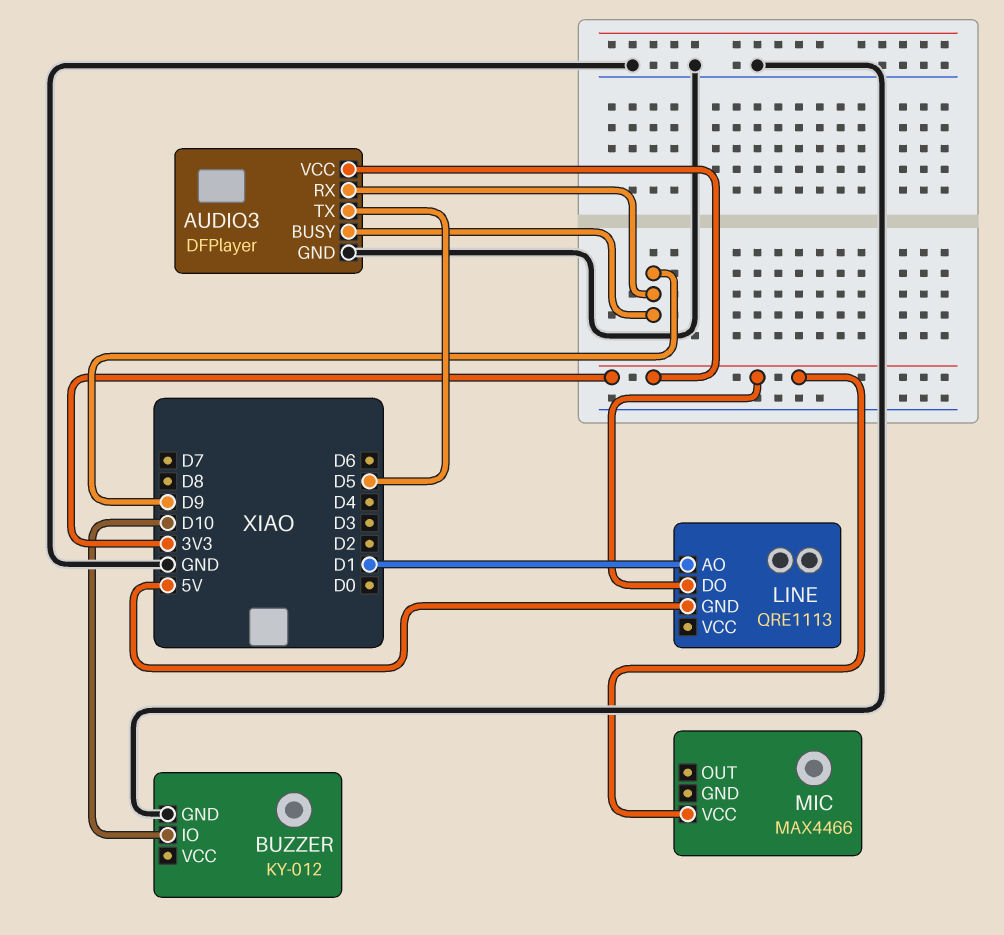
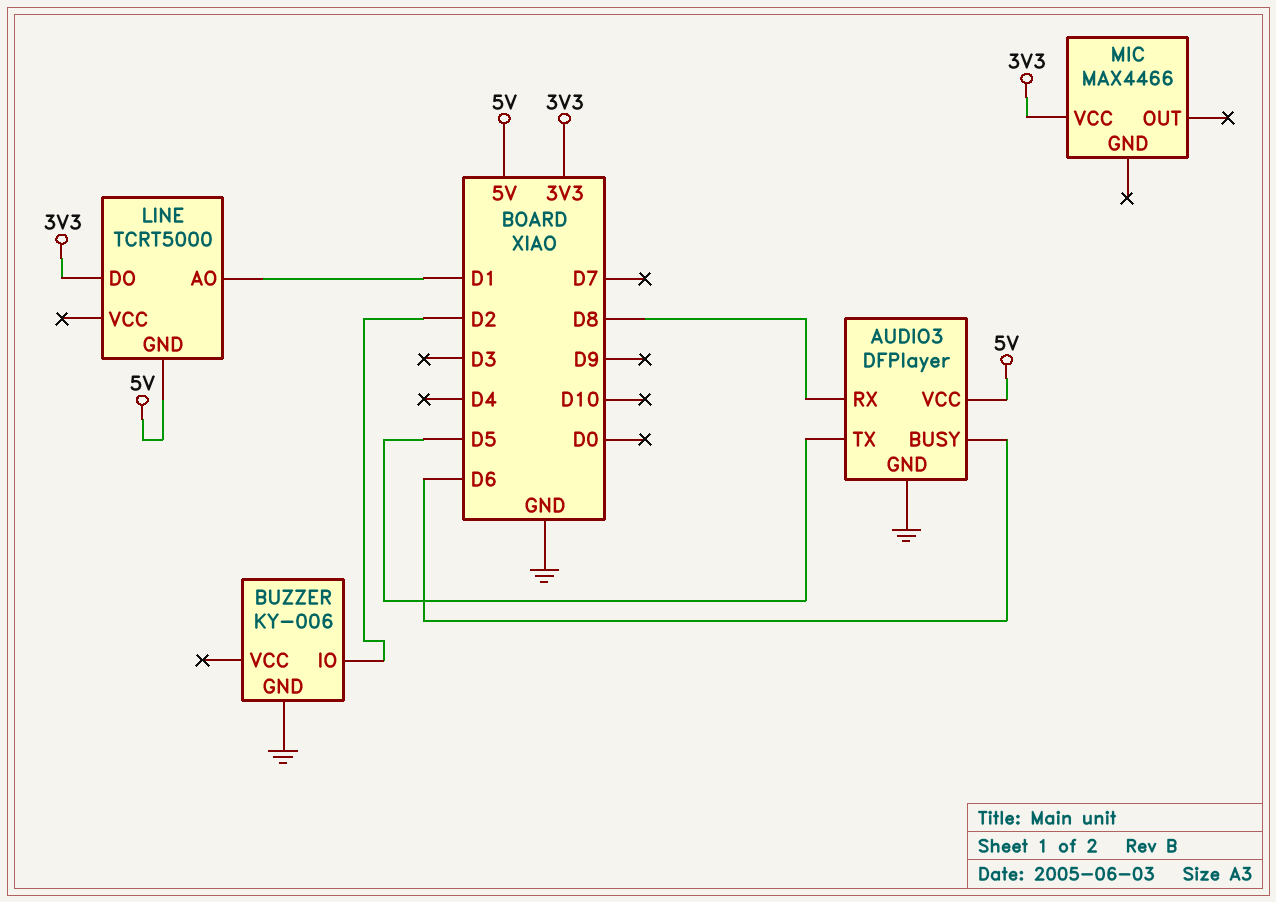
AUDIO3 pin BUSY: D9 -> D6
AUDIO3 pin RX: D9 -> D8
AUDIO3 pin VCC: 3V3 -> 5V
BUZZER: KY-012 -> KY-006
BUZZER pin IO: D10 -> D2
LINE: QRE1113 -> TCRT5000

